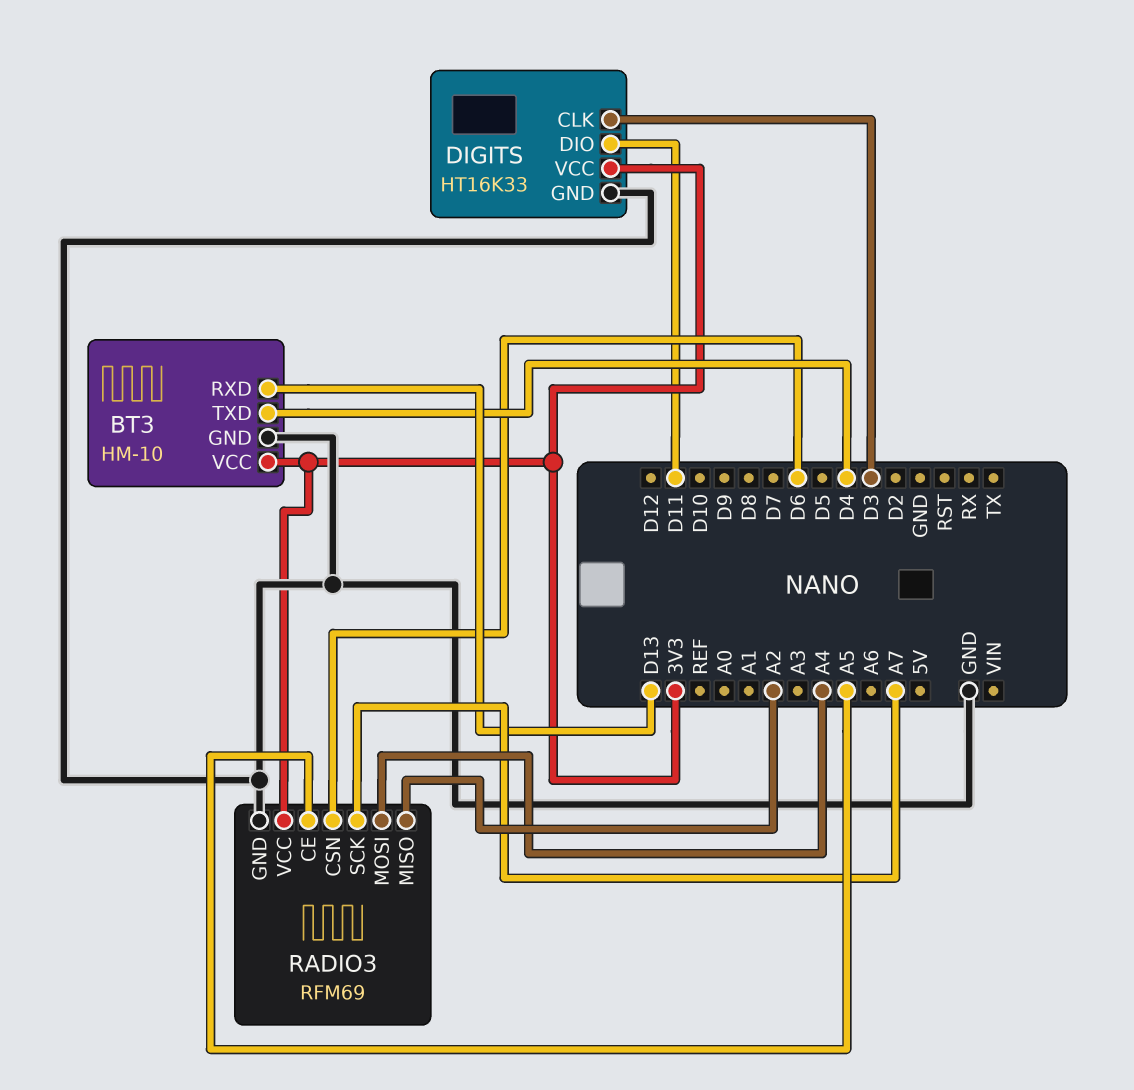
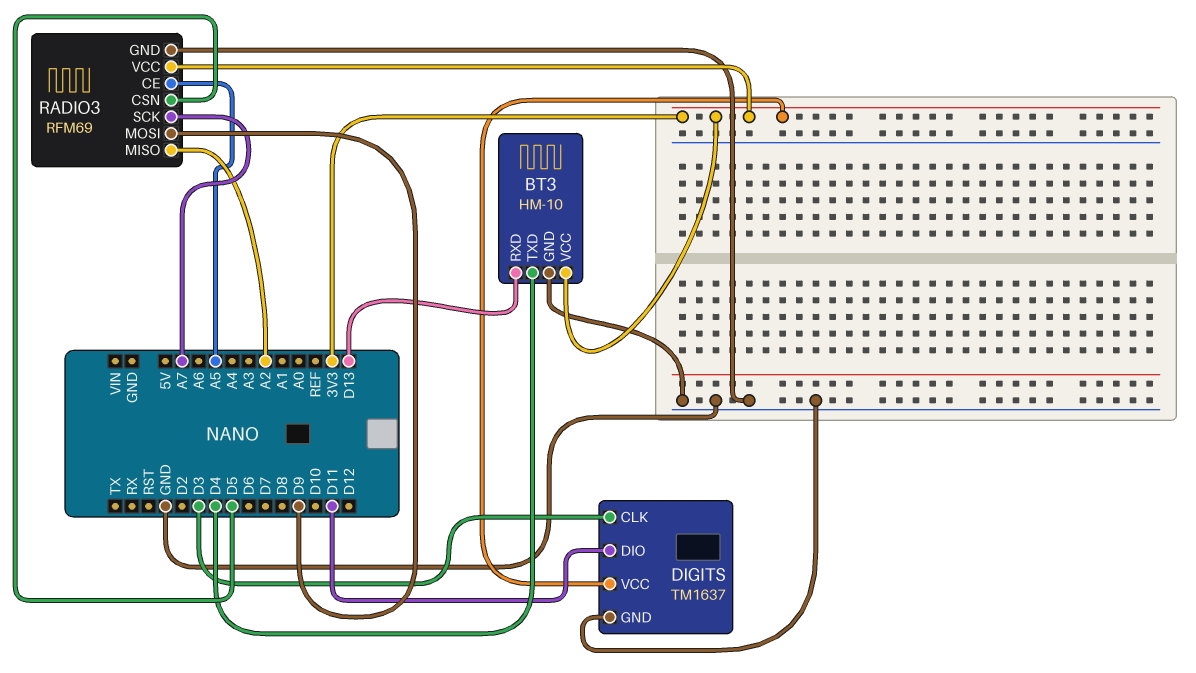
DIGITS: HT16K33 -> TM1637
RADIO3 pin CSN: D6 -> D5
RADIO3 pin MOSI: A4 -> D9

